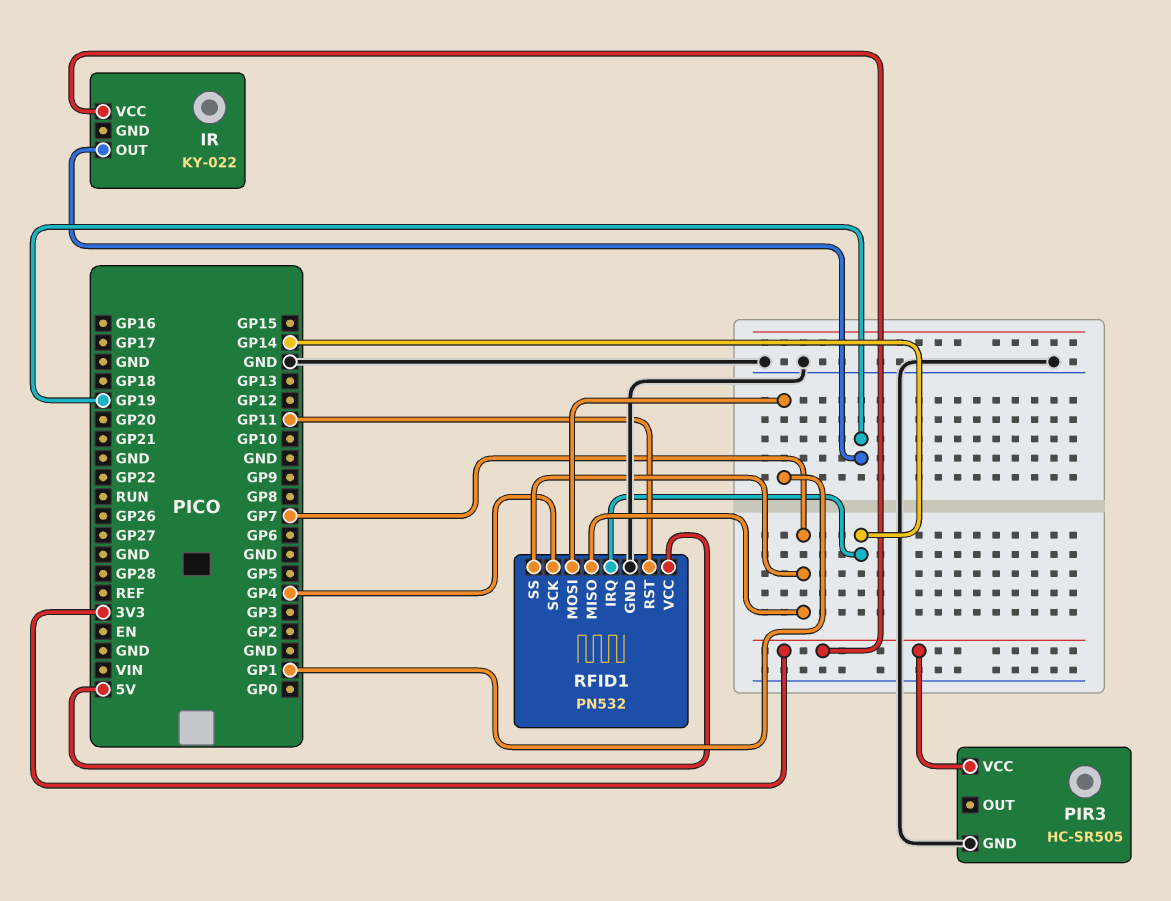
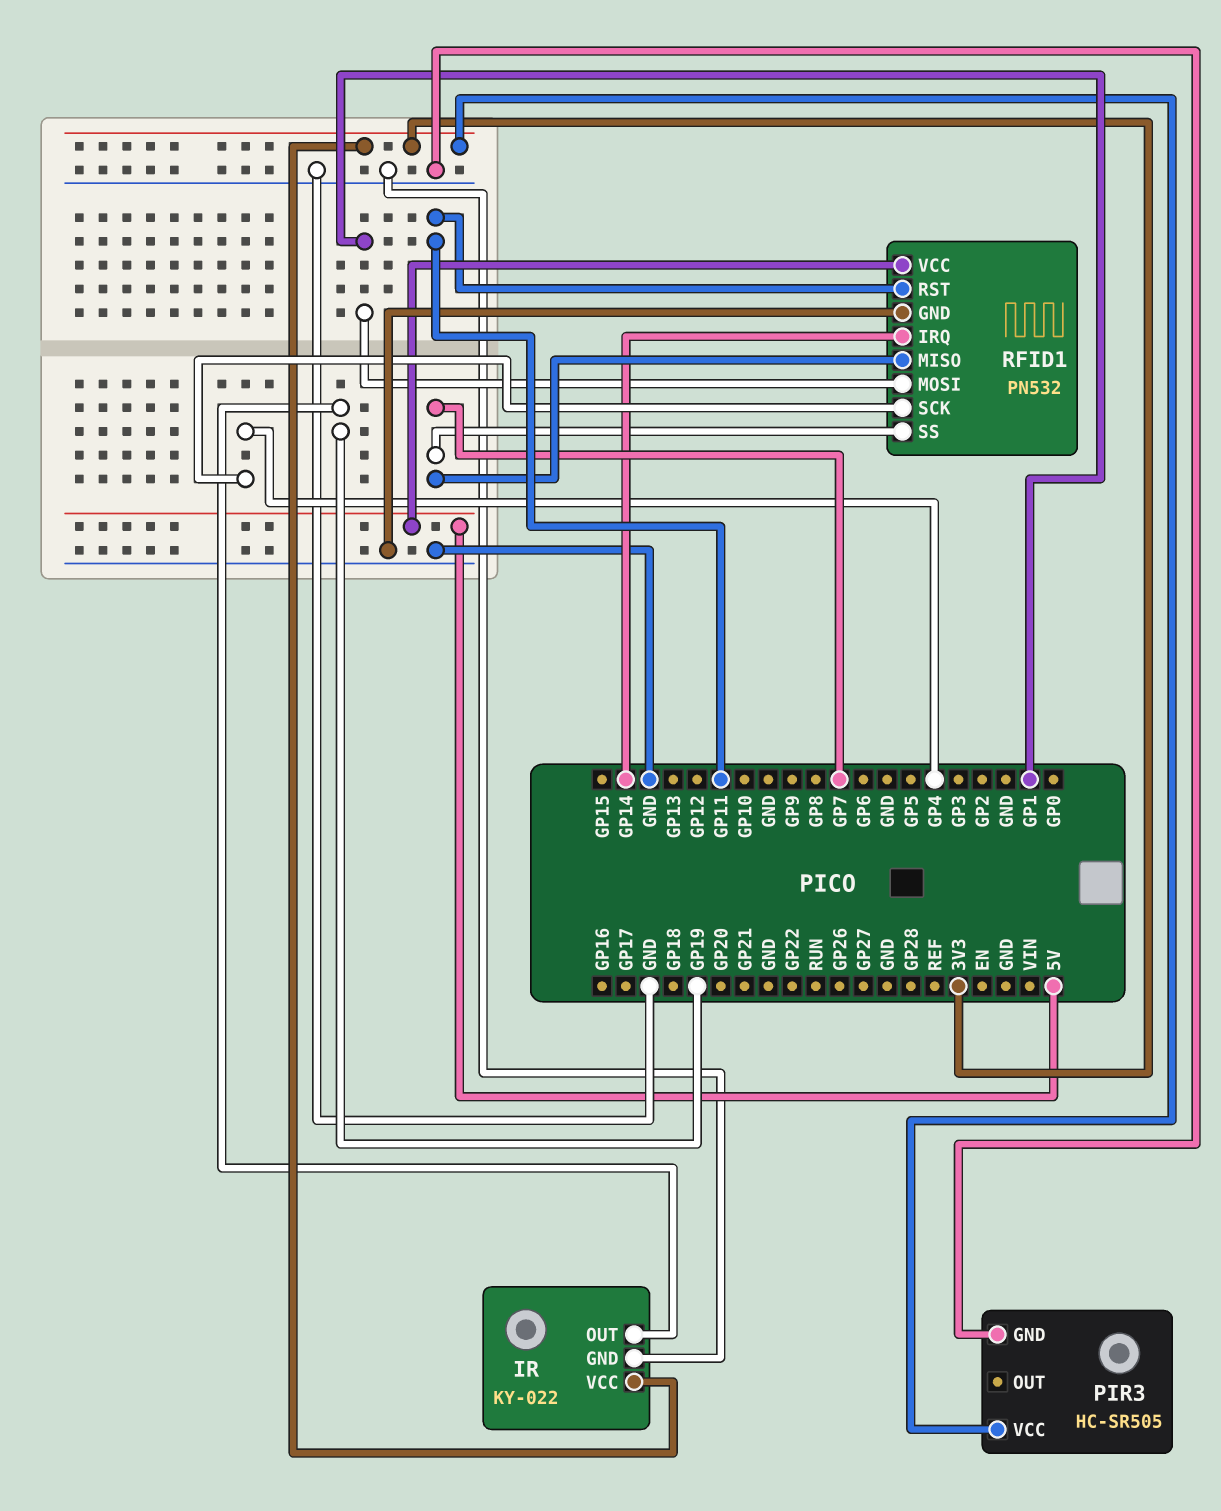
IR pin GND: none -> GND

